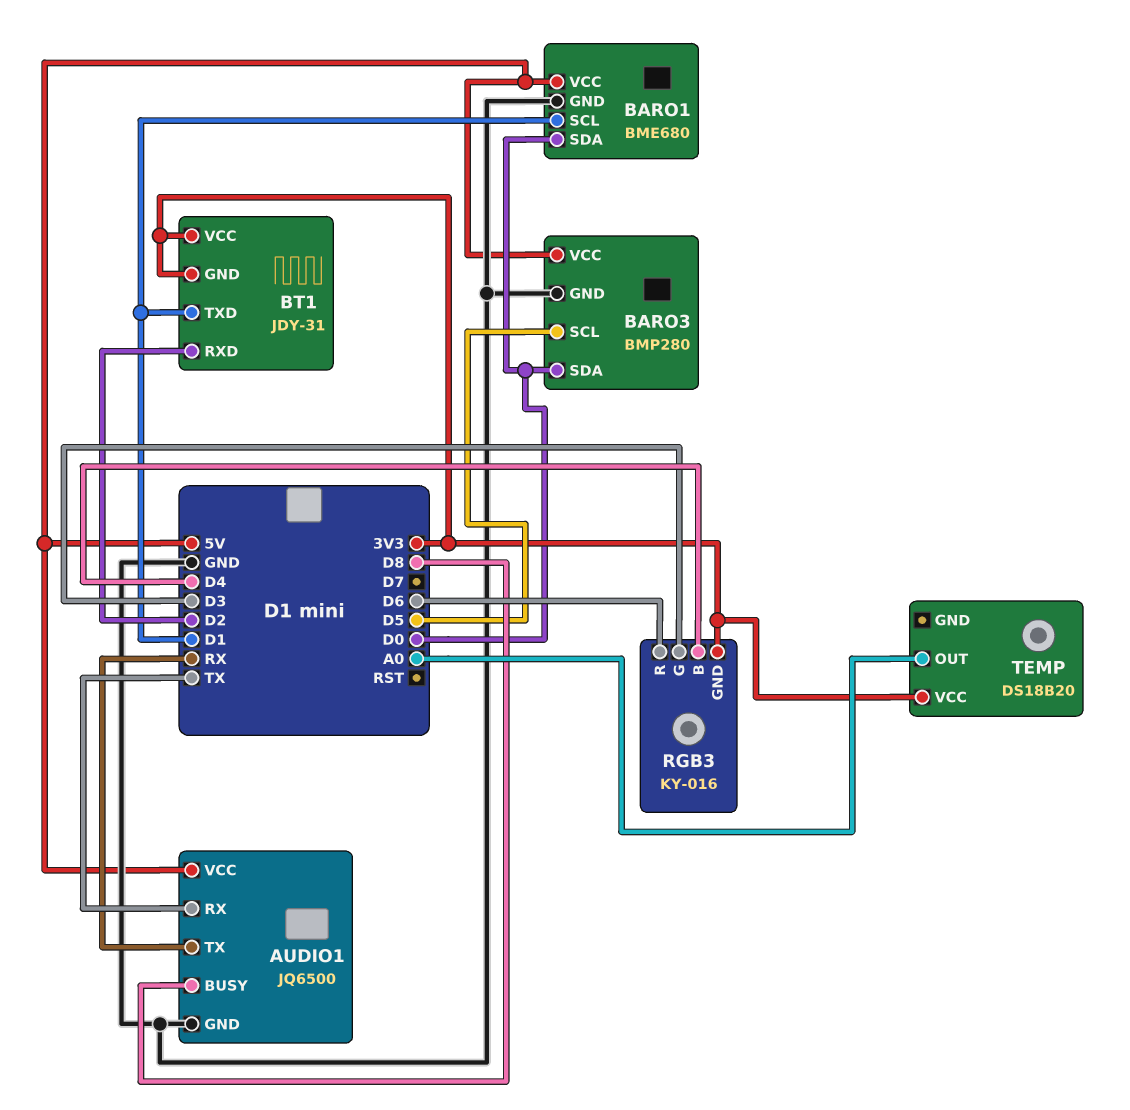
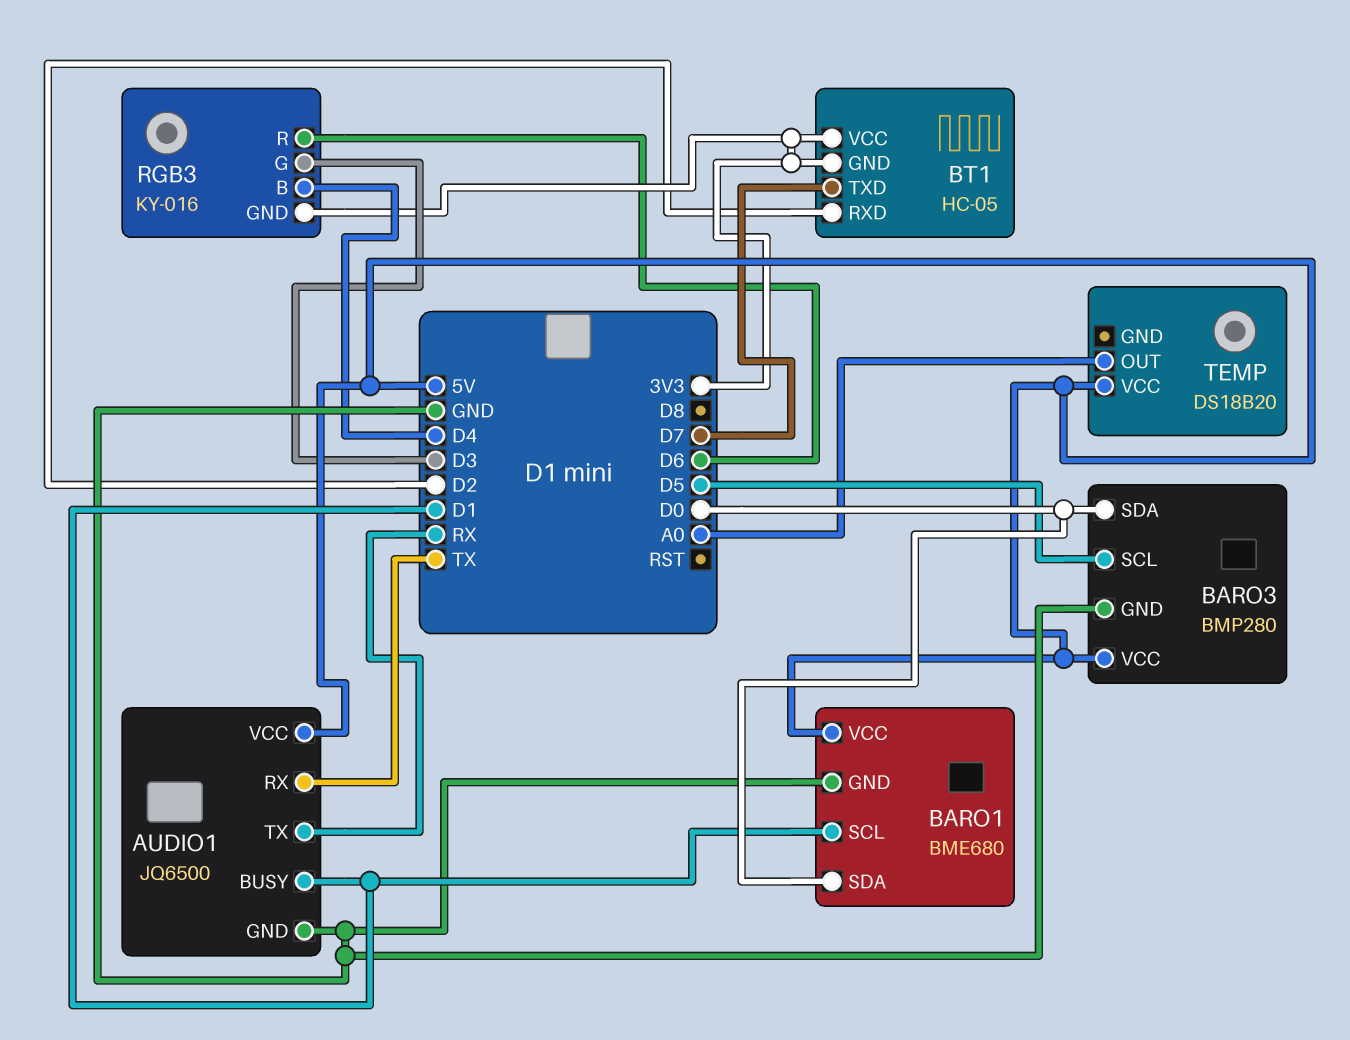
AUDIO1 pin BUSY: D8 -> D1
BT1: JDY-31 -> HC-05
BT1 pin TXD: D1 -> D7
TEMP pin VCC: 3V3 -> 5V

